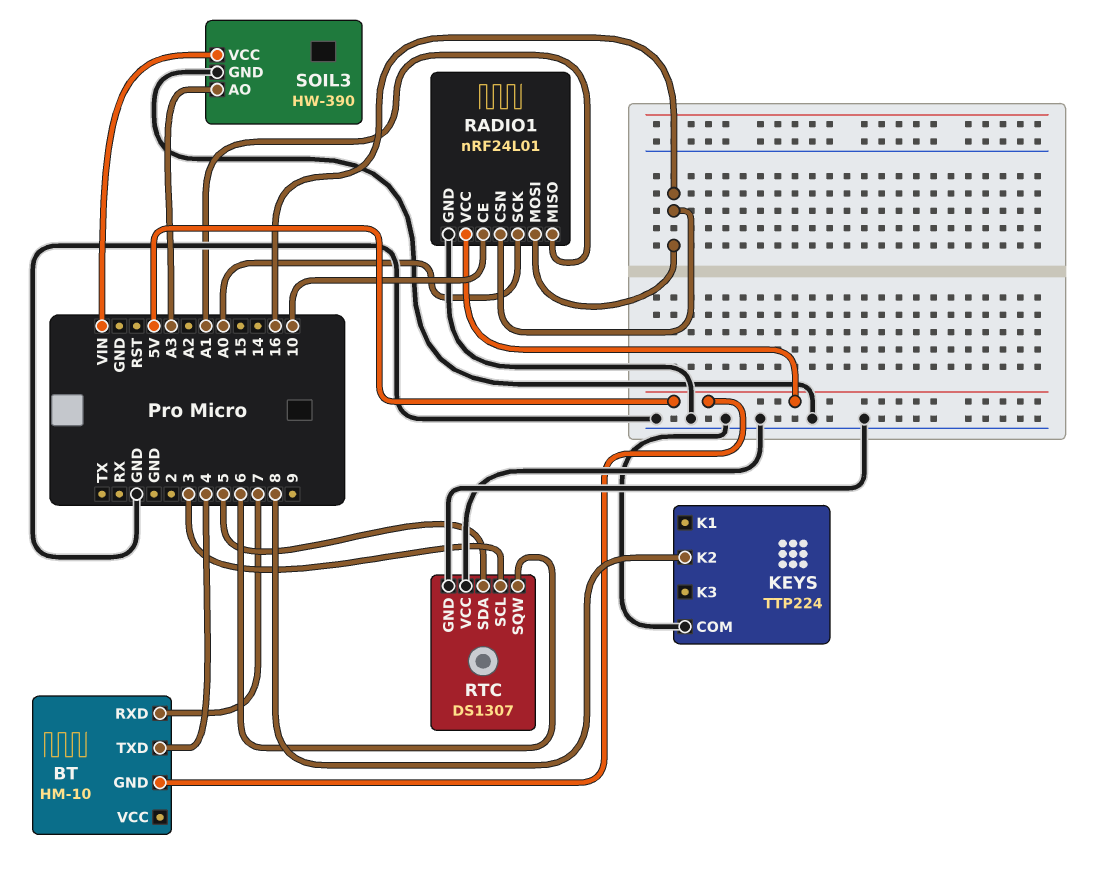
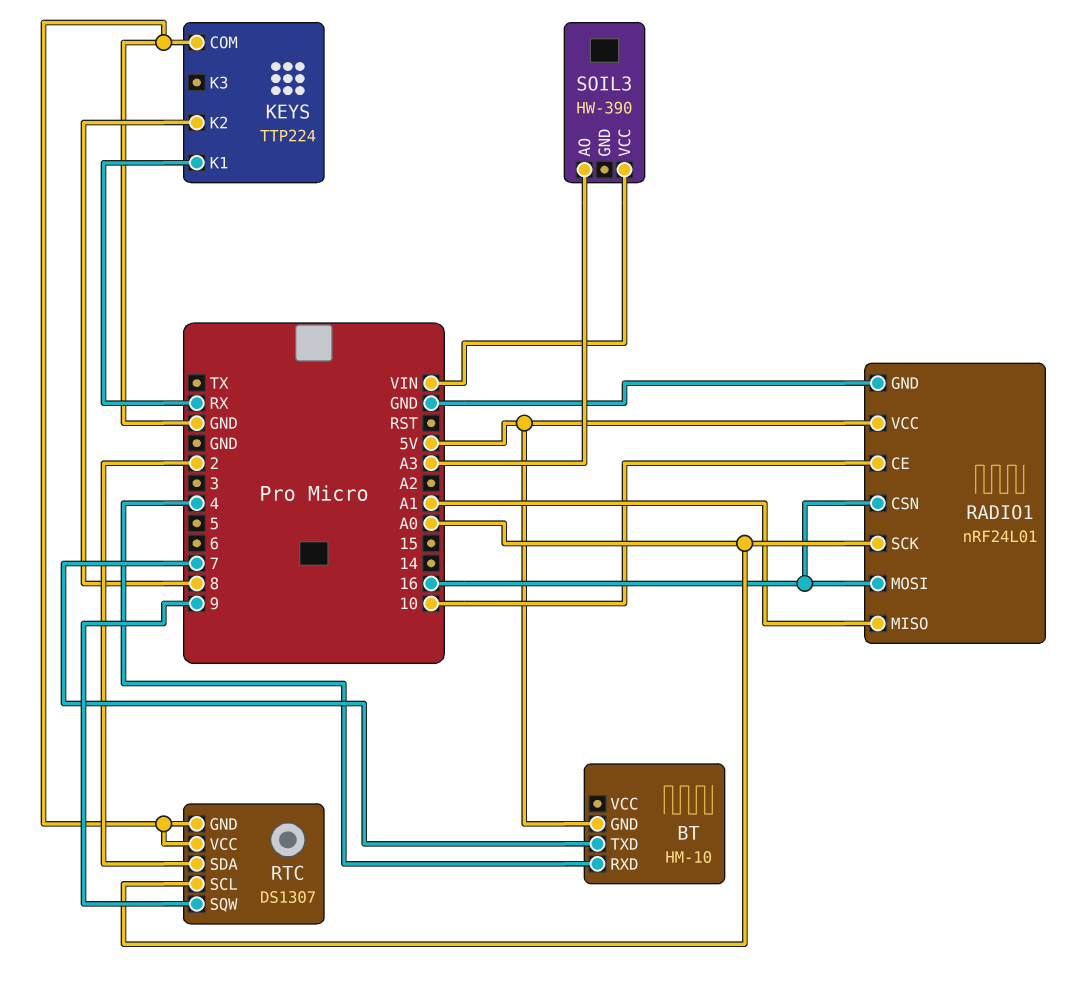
BT pin RXD: 7 -> 4
BT pin TXD: 4 -> 7
KEYS pin K1: none -> RX
RTC pin SCL: 3 -> A0
RTC pin SDA: 5 -> 2
RTC pin SQW: 6 -> 9
SOIL3 pin GND: GND -> none

